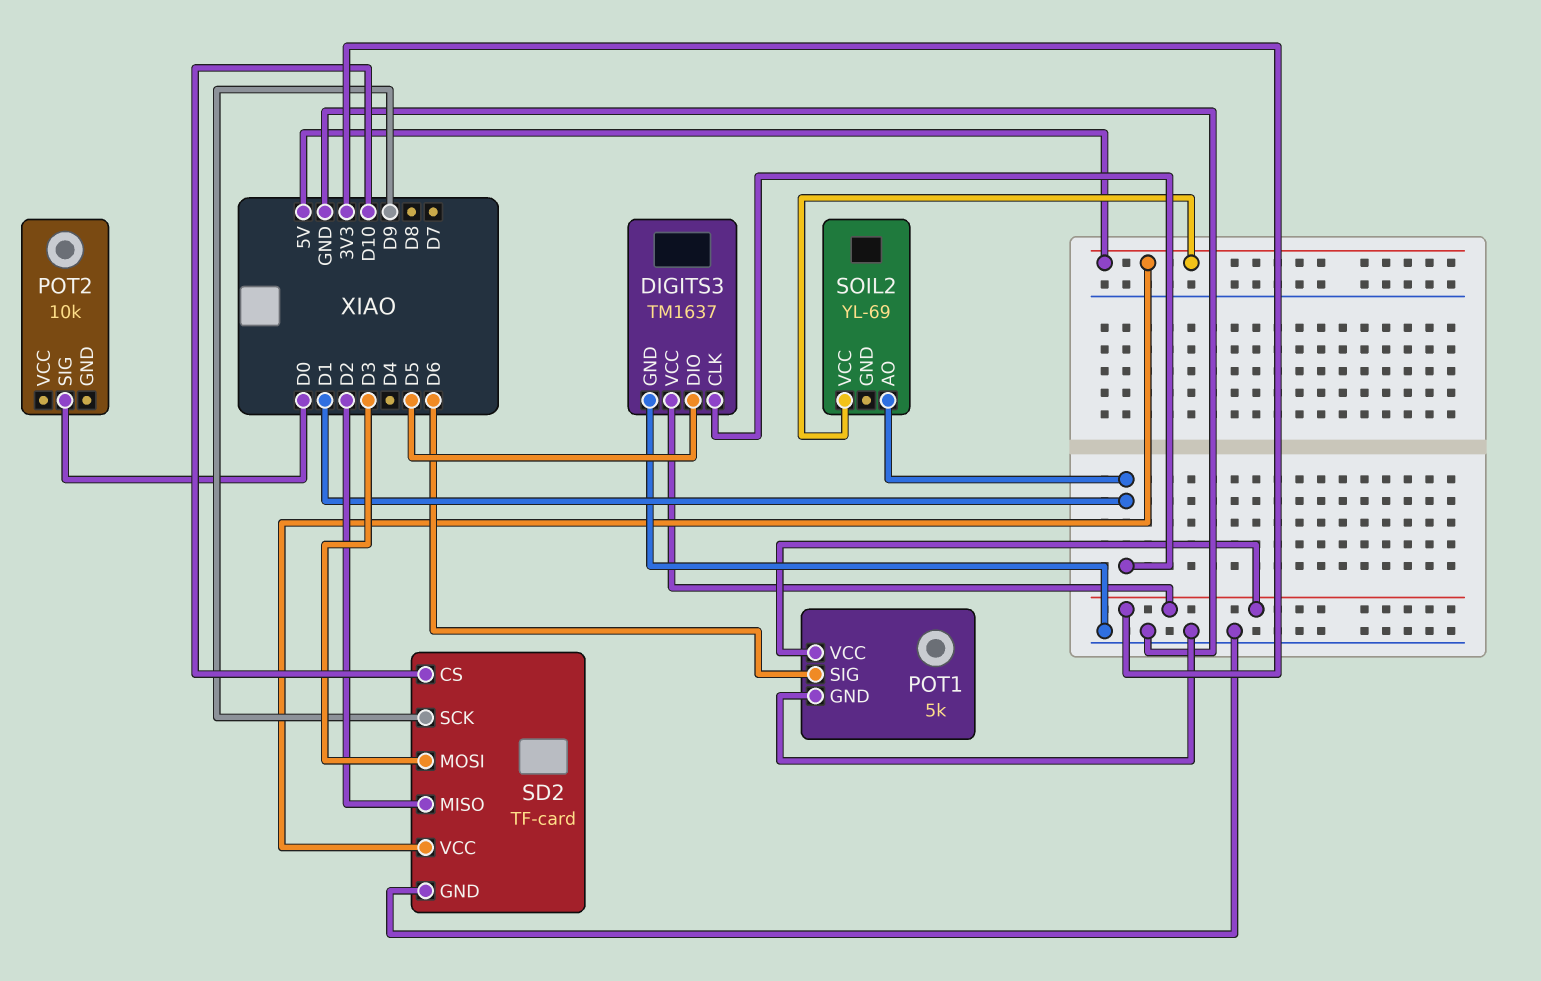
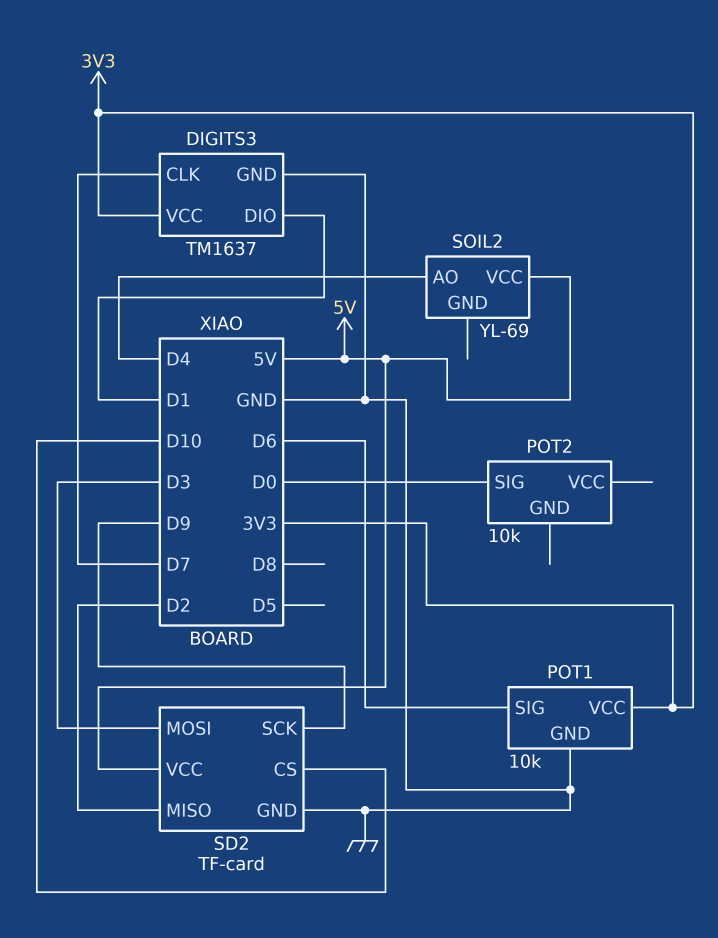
DIGITS3 pin CLK: D1 -> D7
DIGITS3 pin DIO: D5 -> D1
POT1: 5k -> 10k
SOIL2 pin AO: D1 -> D4

